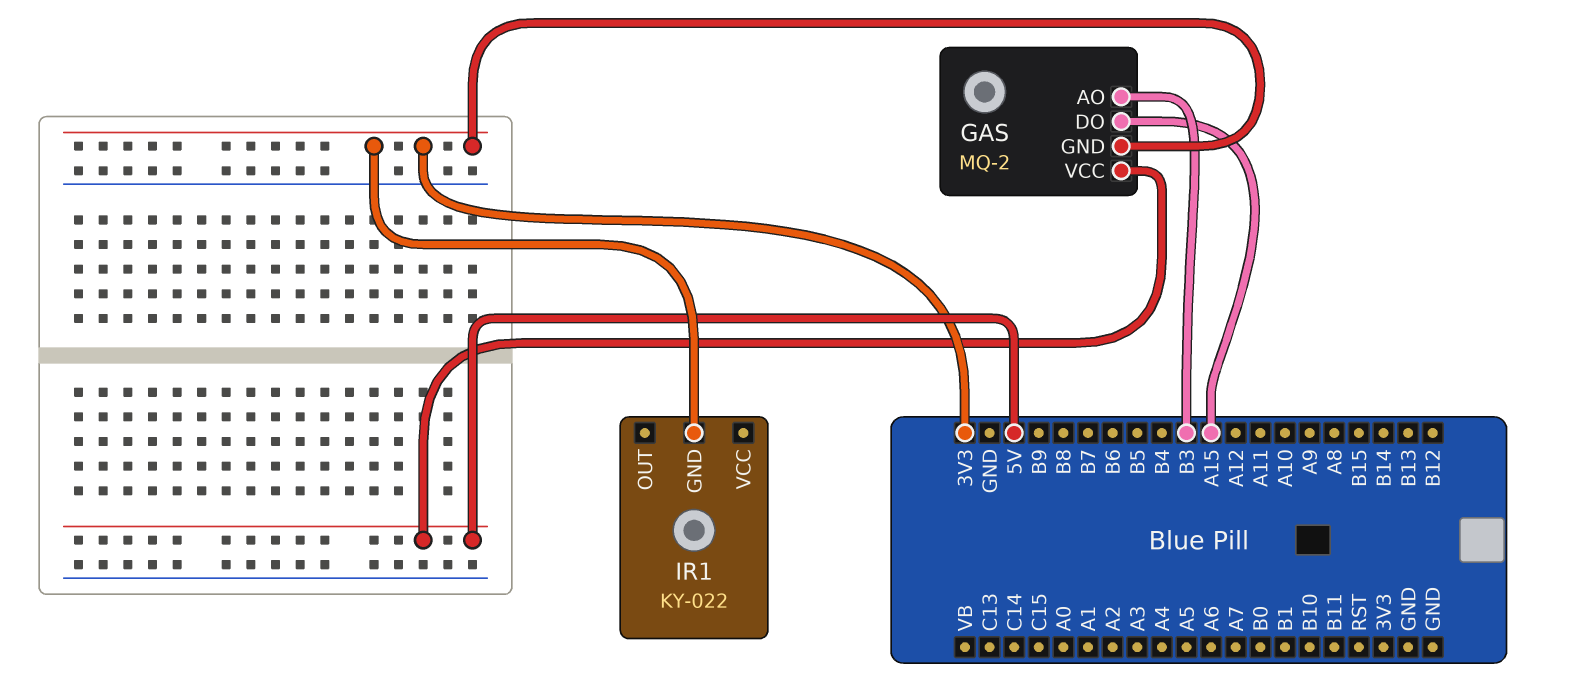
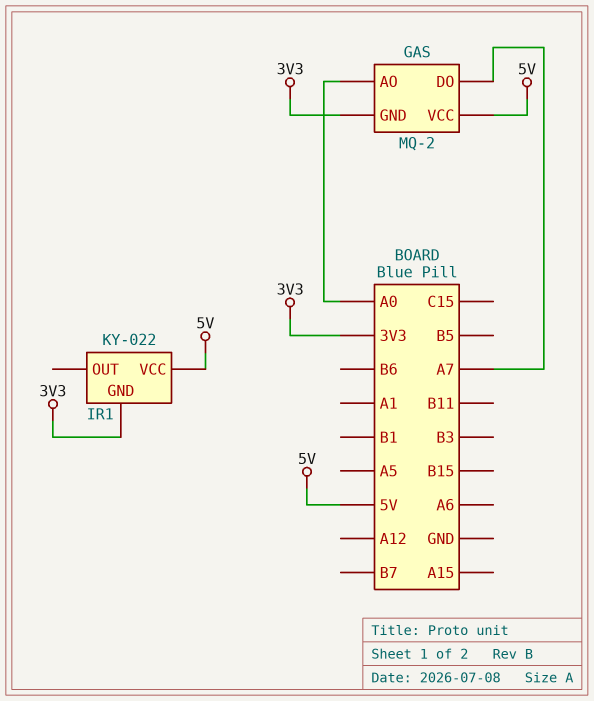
GAS pin AO: B3 -> A0
GAS pin DO: A15 -> A7
IR1 pin VCC: none -> 5V

